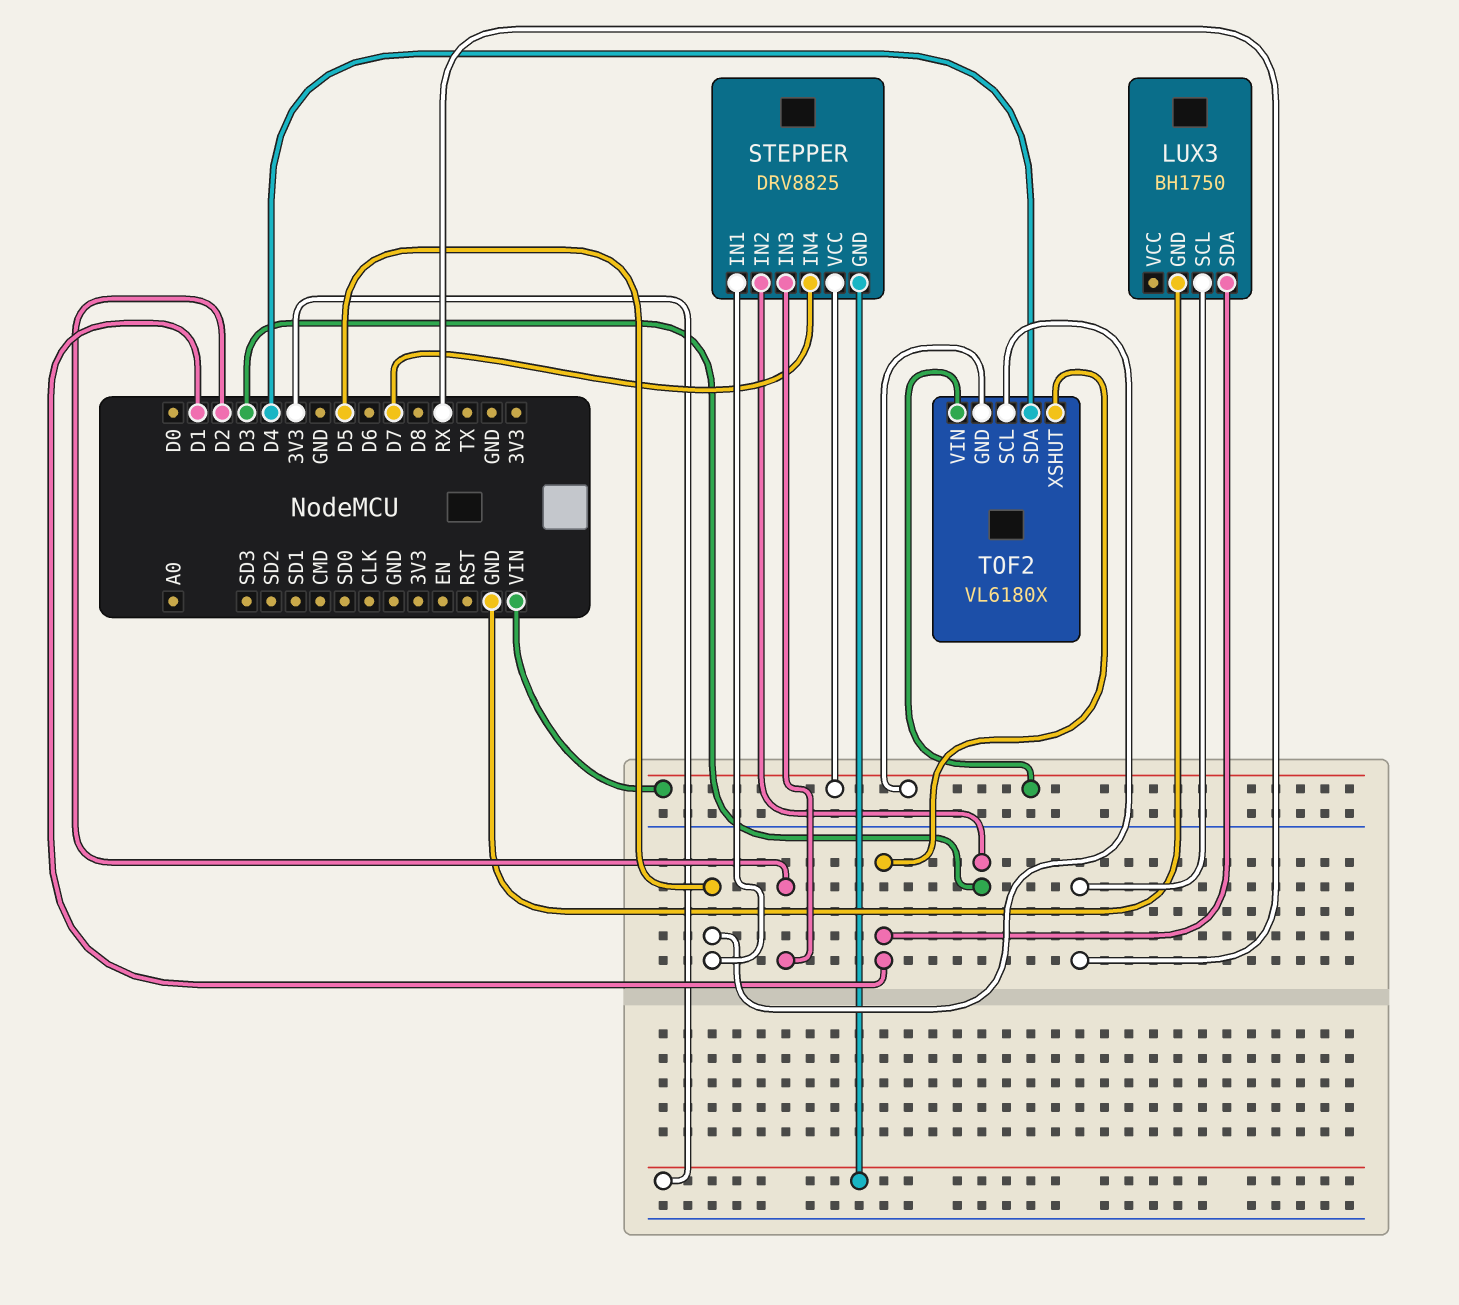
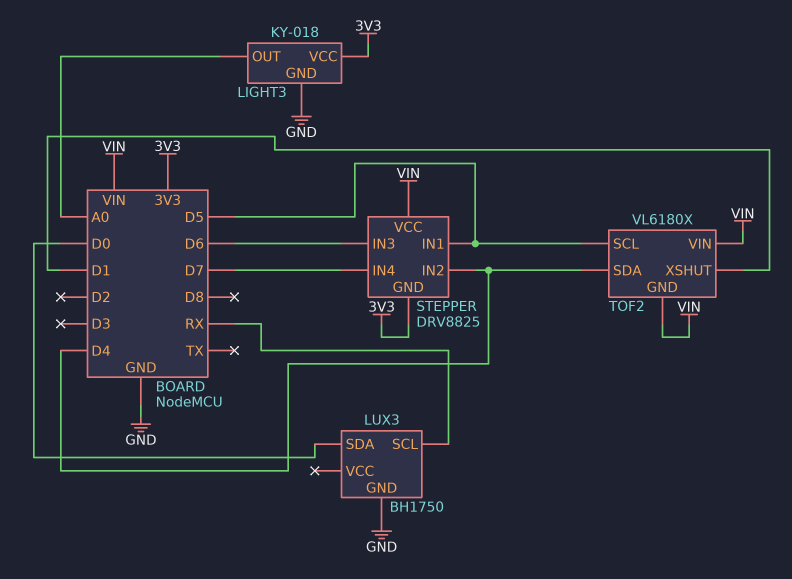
LIGHT3: none -> KY-018
LIGHT3 pin GND: none -> GND
LIGHT3 pin OUT: none -> A0
LIGHT3 pin VCC: none -> 3V3
LUX3 pin SDA: D1 -> D0
STEPPER pin IN2: D3 -> D4
STEPPER pin IN3: D2 -> D6

